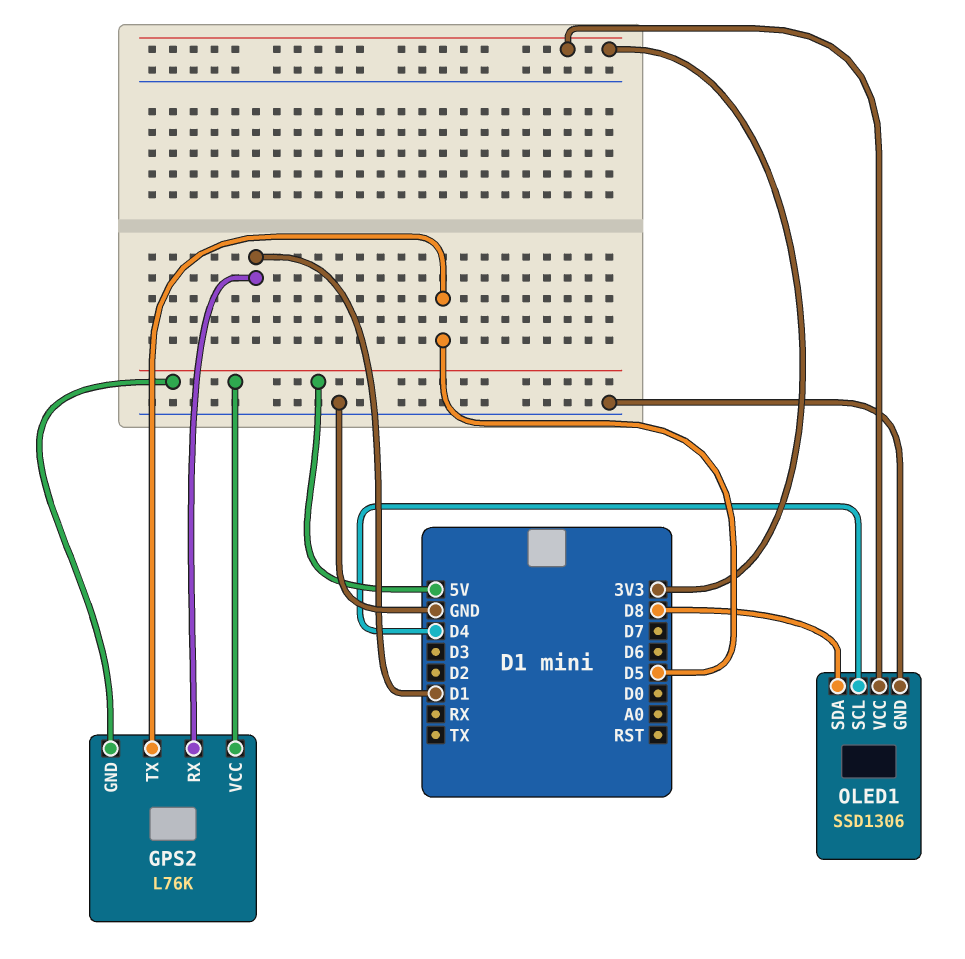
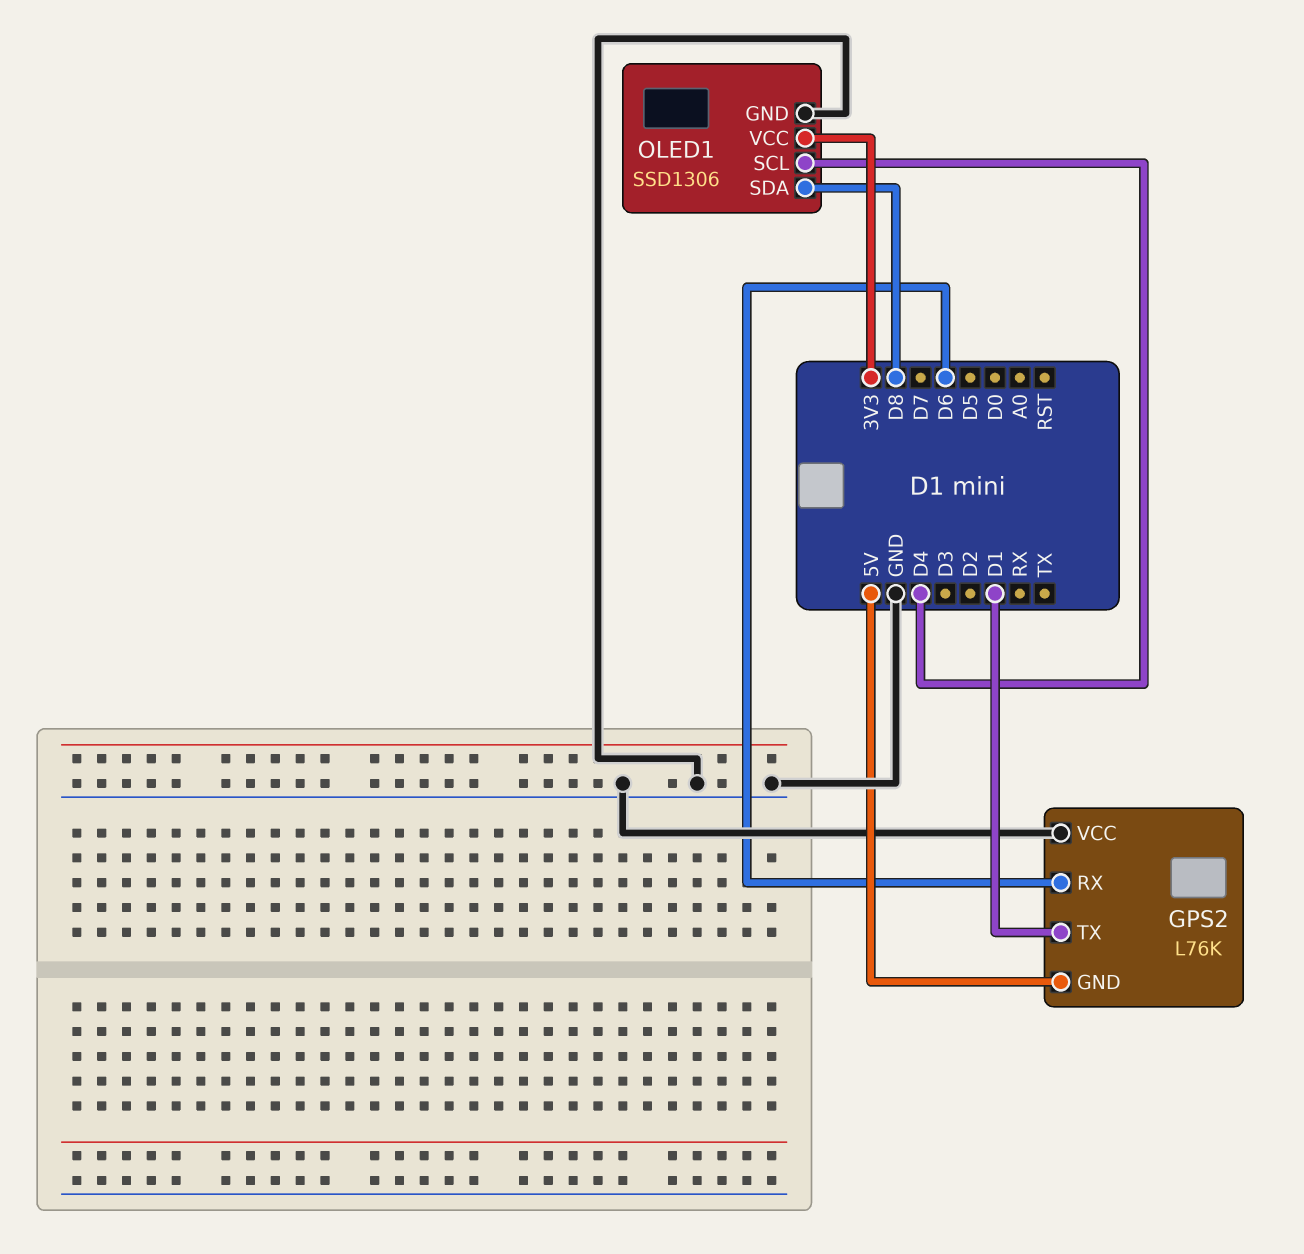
GPS2 pin RX: D1 -> D6
GPS2 pin TX: D5 -> D1
GPS2 pin VCC: 5V -> GND

